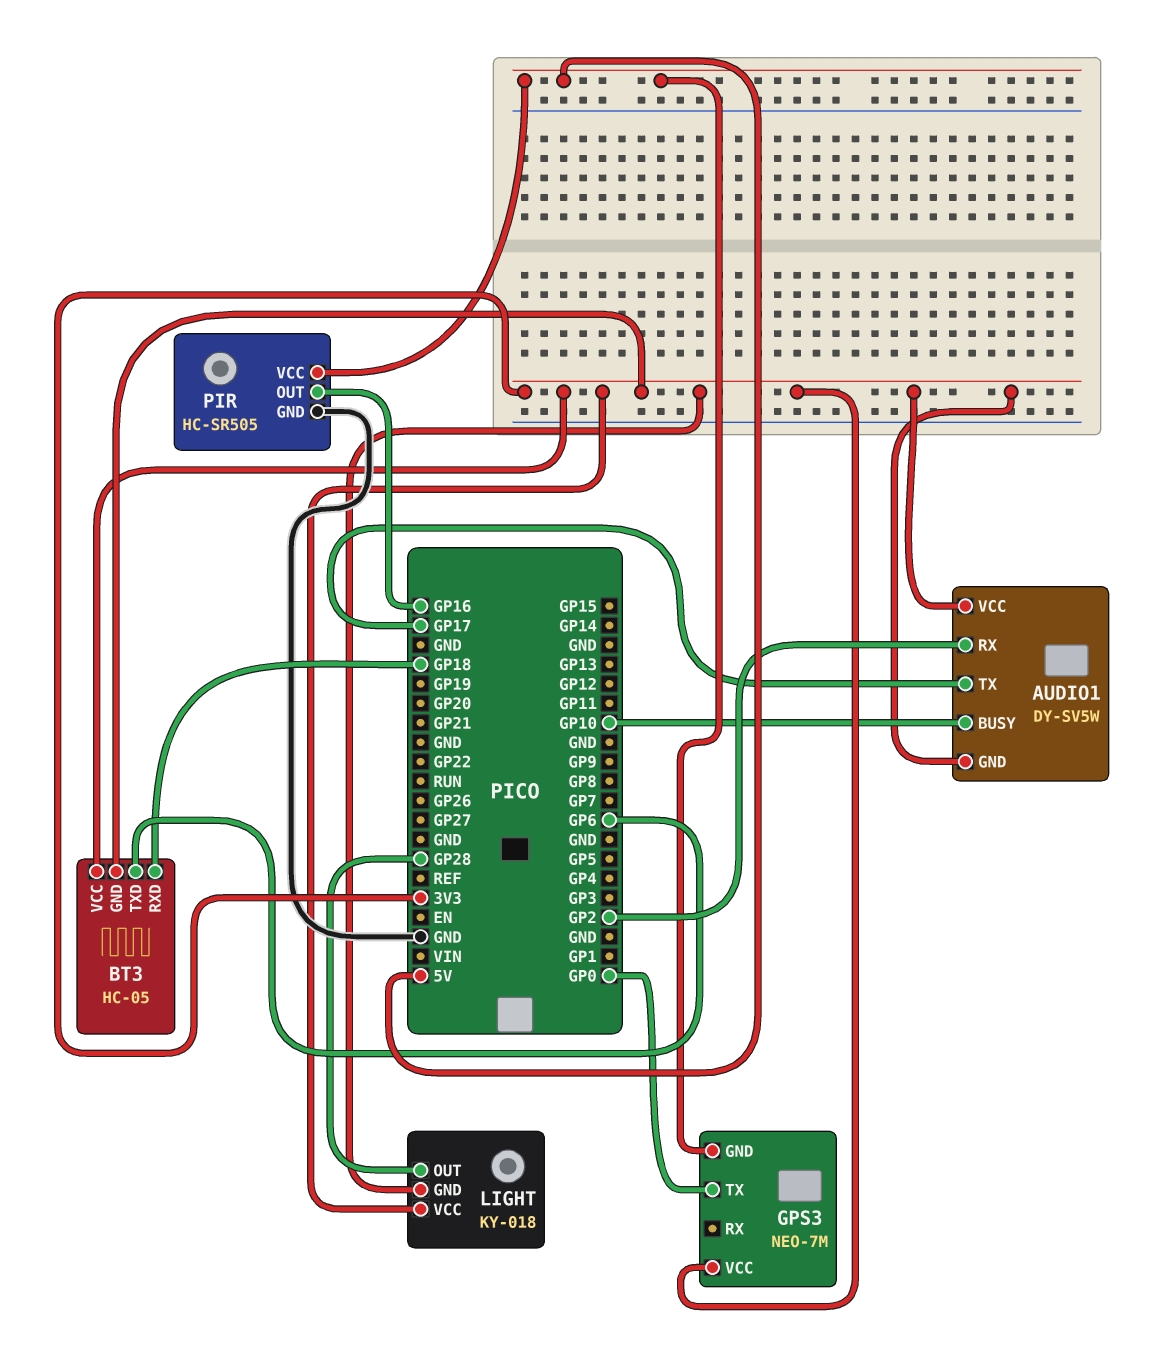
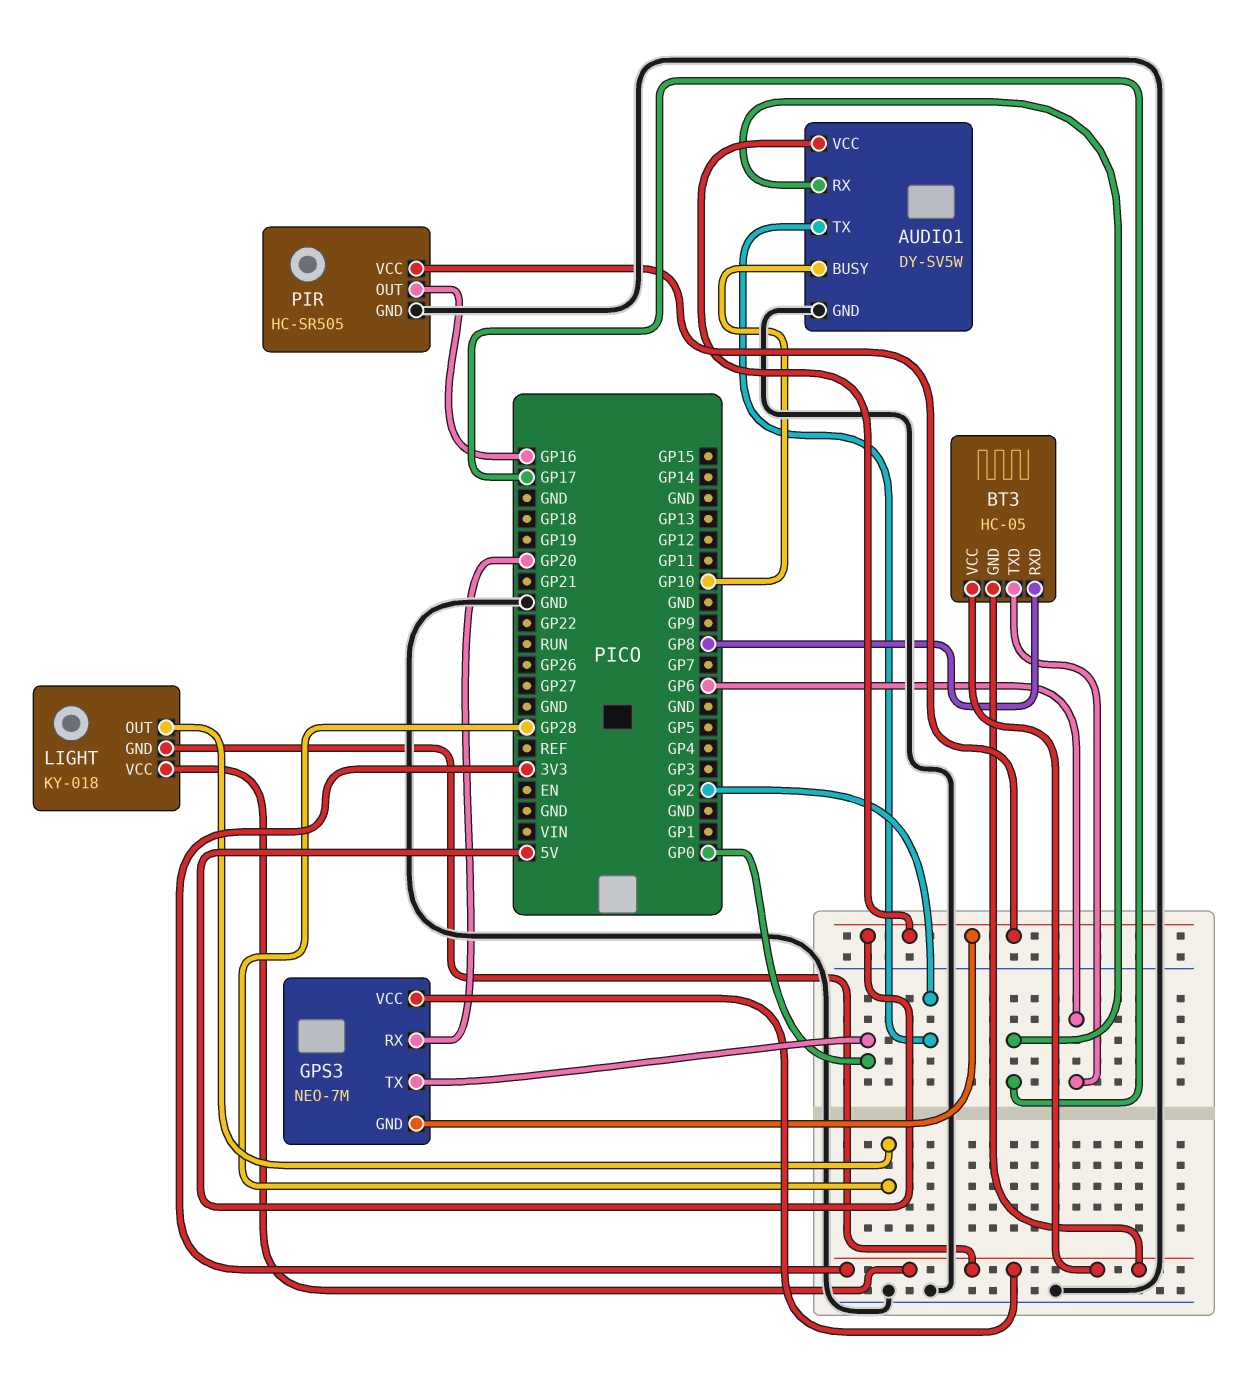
AUDIO1 pin GND: 3V3 -> GND
AUDIO1 pin RX: GP2 -> GP17
AUDIO1 pin TX: GP17 -> GP2
AUDIO1 pin VCC: 3V3 -> 5V
BT3 pin RXD: GP18 -> GP8
GPS3 pin RX: none -> GP20

